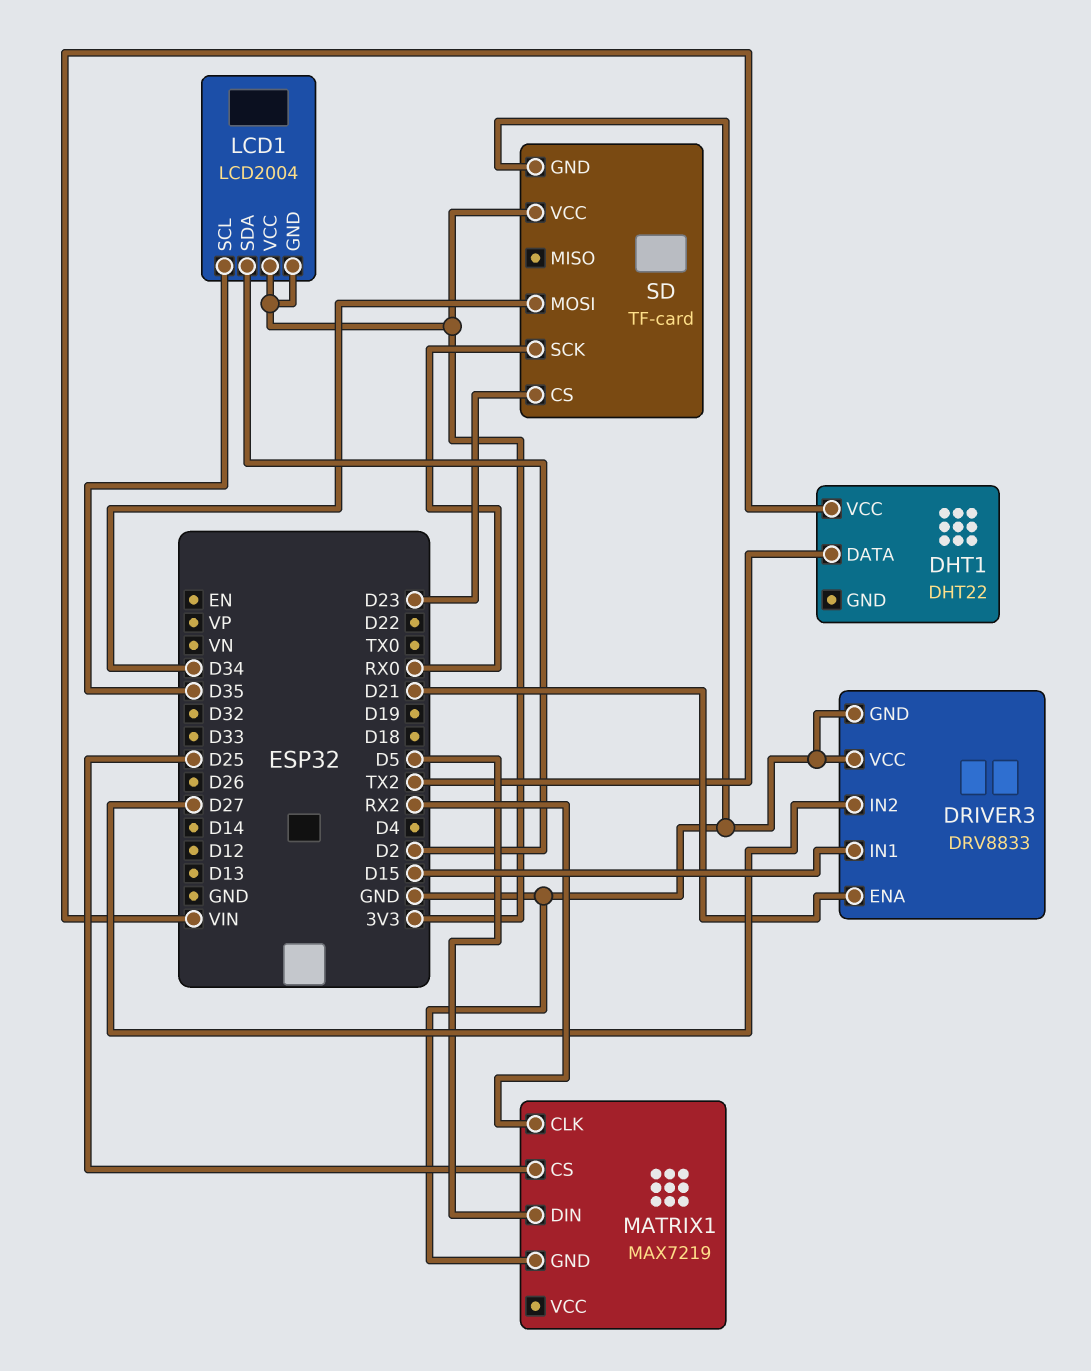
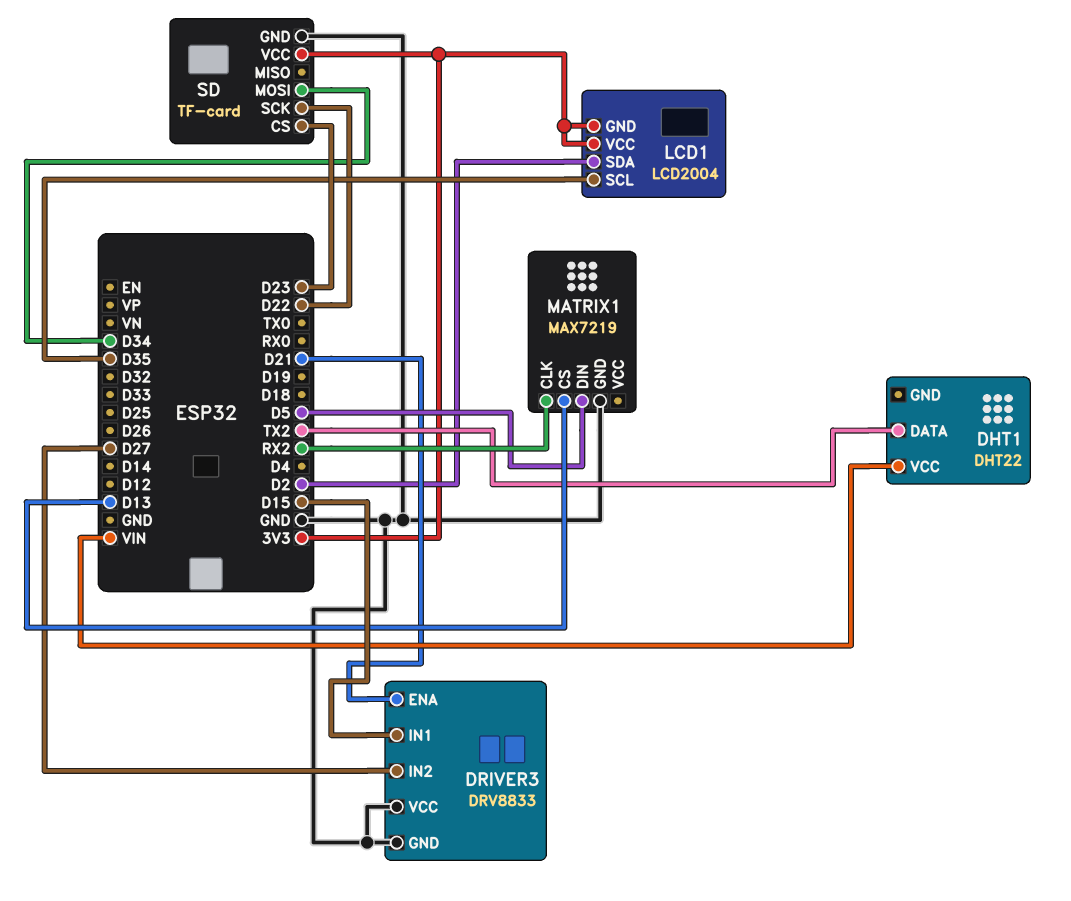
MATRIX1 pin CS: D25 -> D13
SD pin SCK: RX0 -> D22

